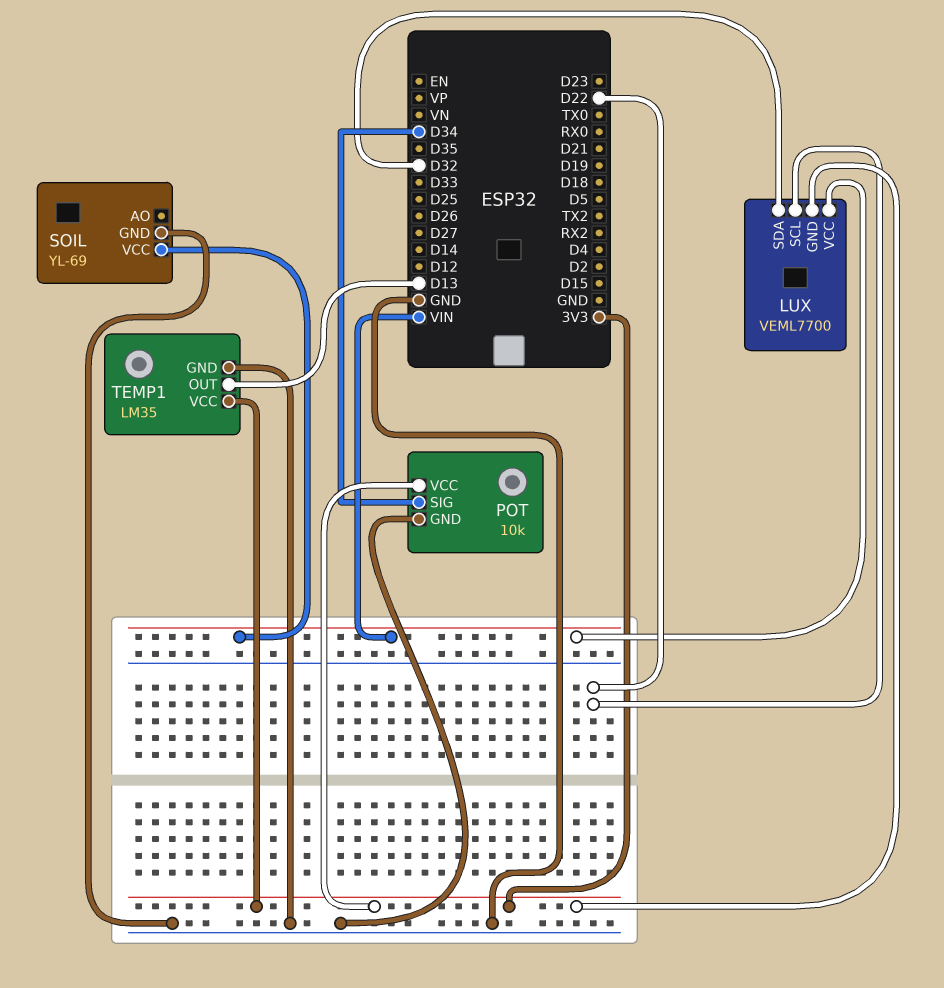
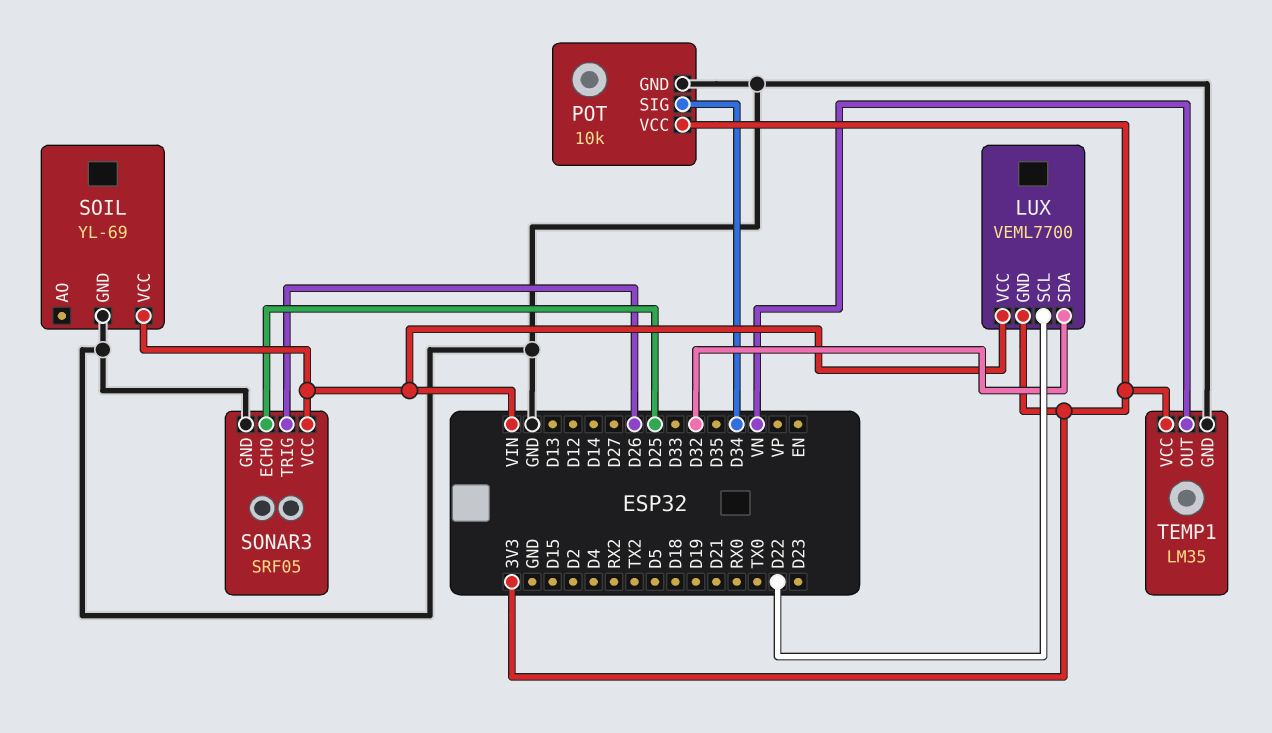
SONAR3: none -> SRF05
SONAR3 pin ECHO: none -> D25
SONAR3 pin GND: none -> GND
SONAR3 pin TRIG: none -> D26
SONAR3 pin VCC: none -> VIN
TEMP1 pin OUT: D13 -> VN

